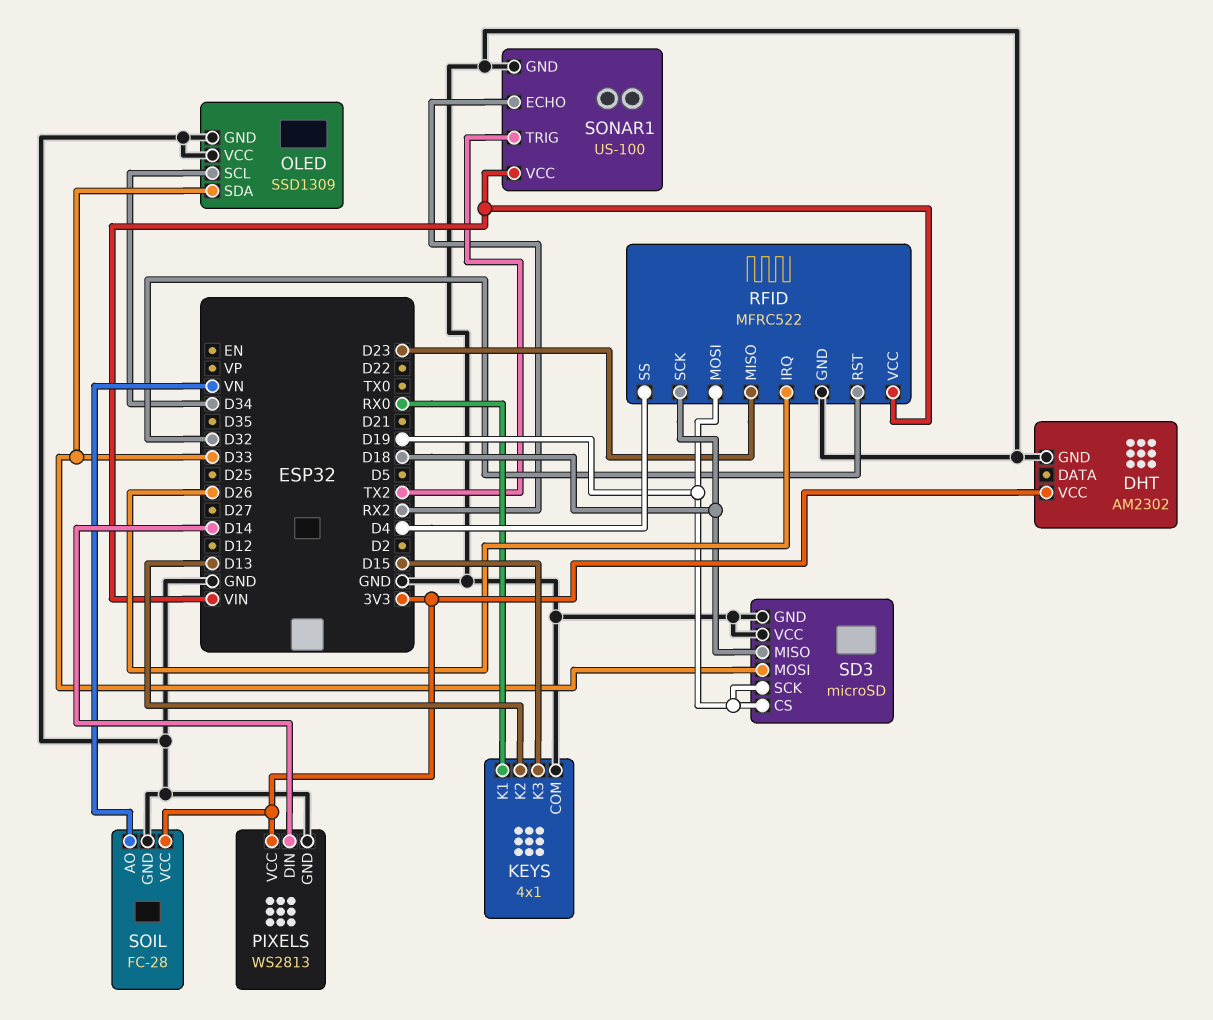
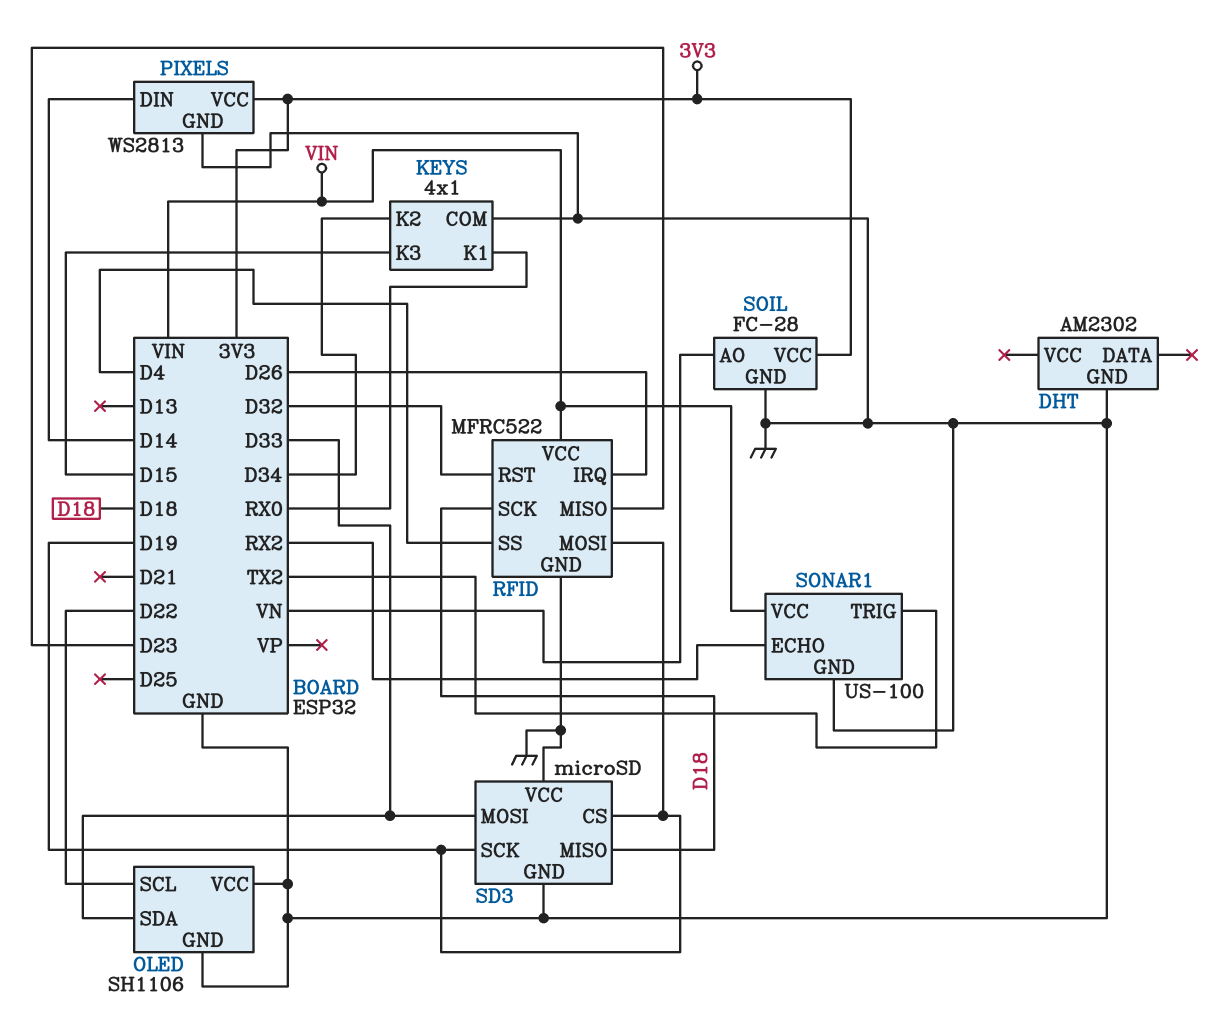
DHT pin VCC: 3V3 -> none
KEYS pin K2: D13 -> D34
OLED: SSD1309 -> SH1106
OLED pin SCL: D34 -> D22

